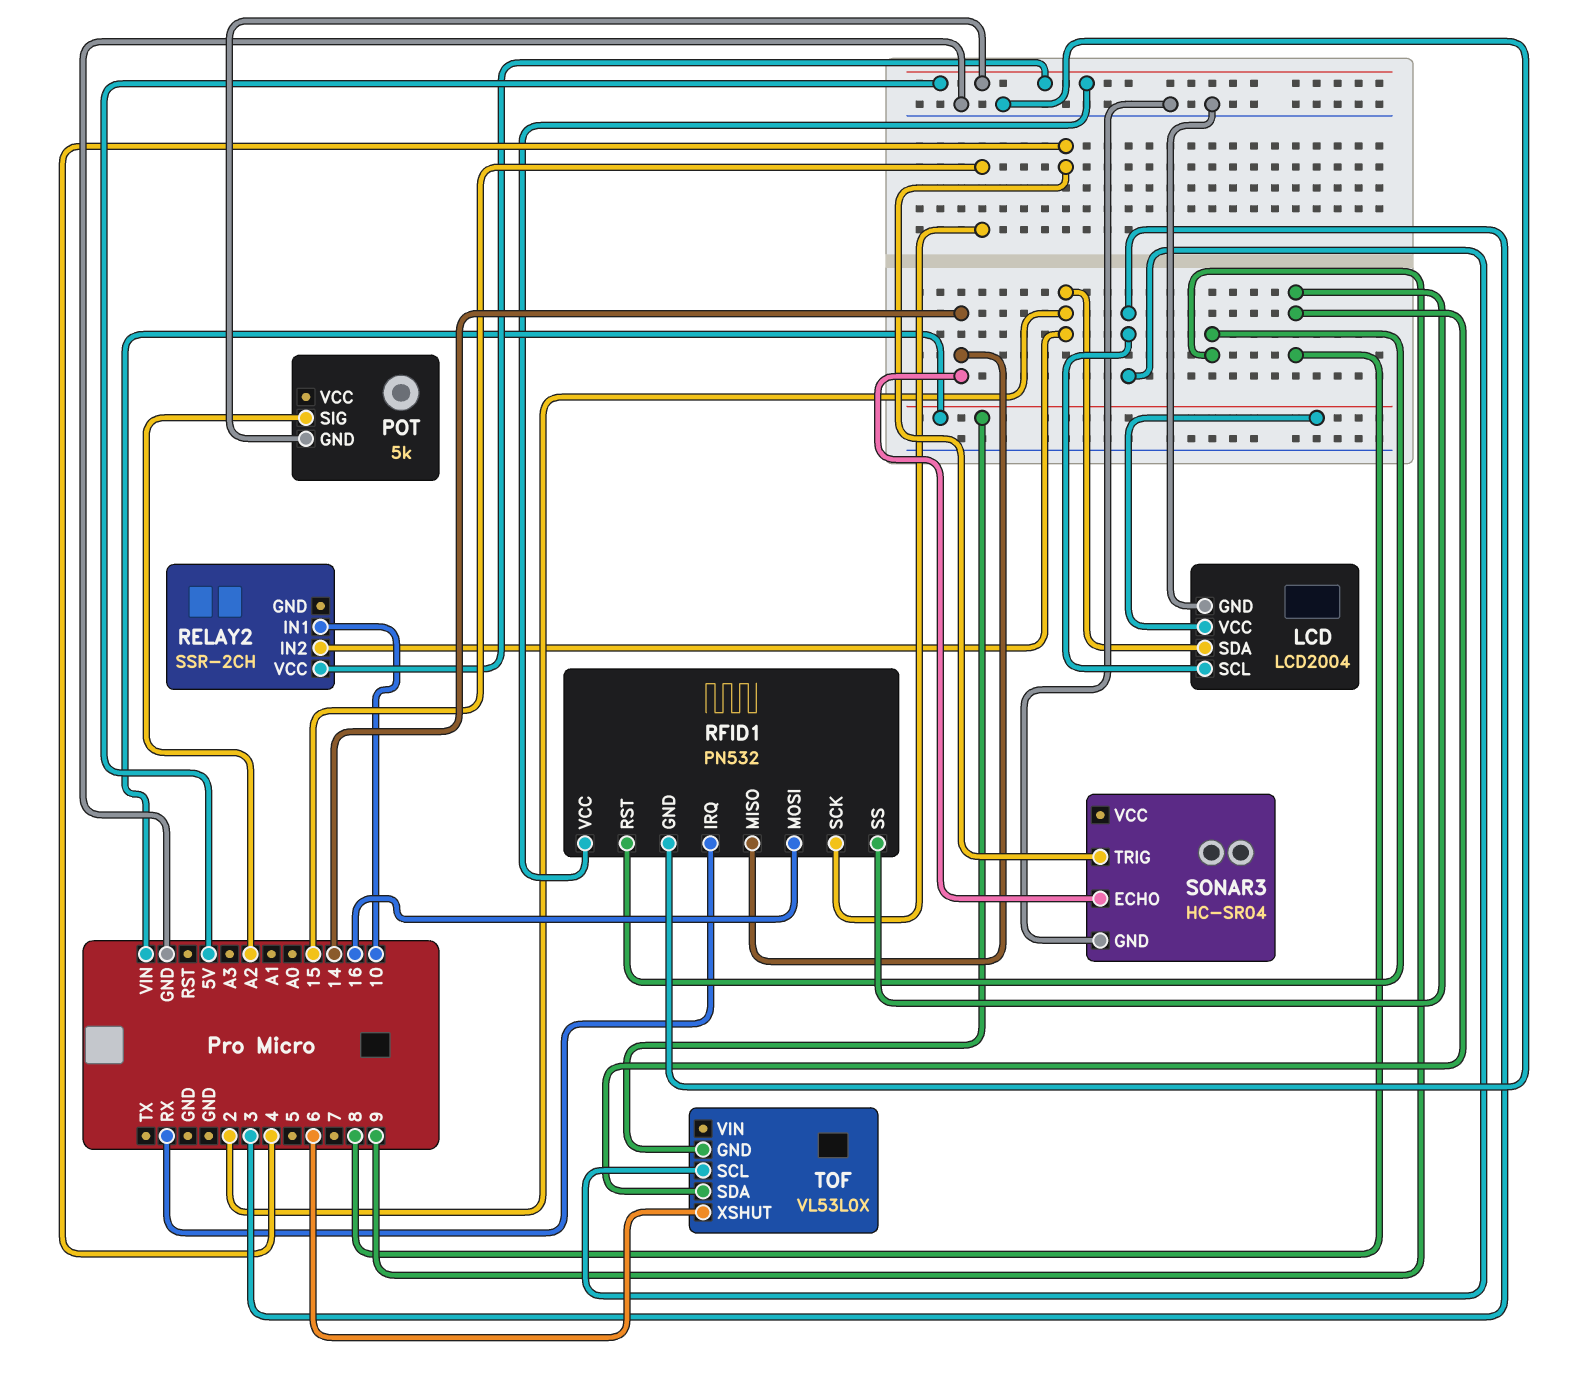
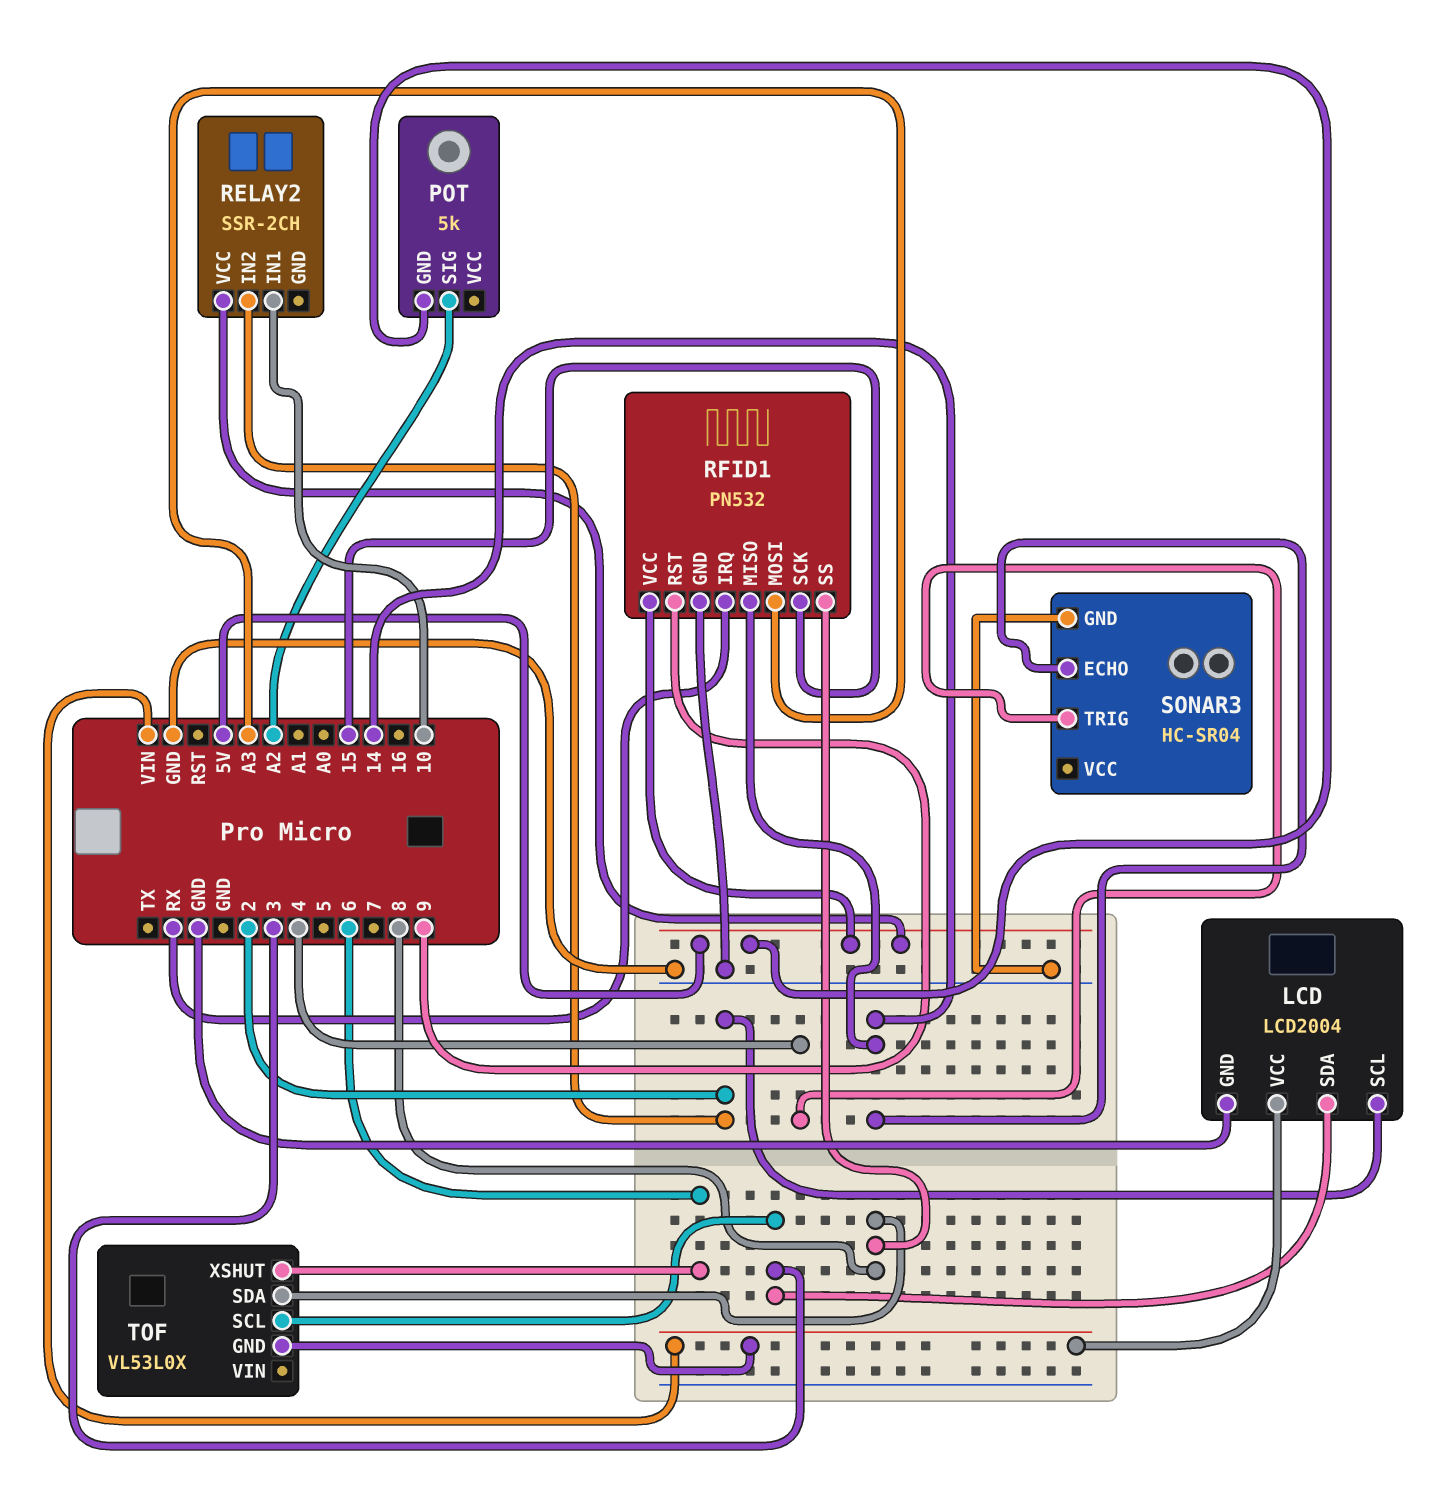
LCD pin SCL: 3 -> 2
LCD pin SDA: 2 -> 3
RFID1 pin MOSI: 16 -> A3

